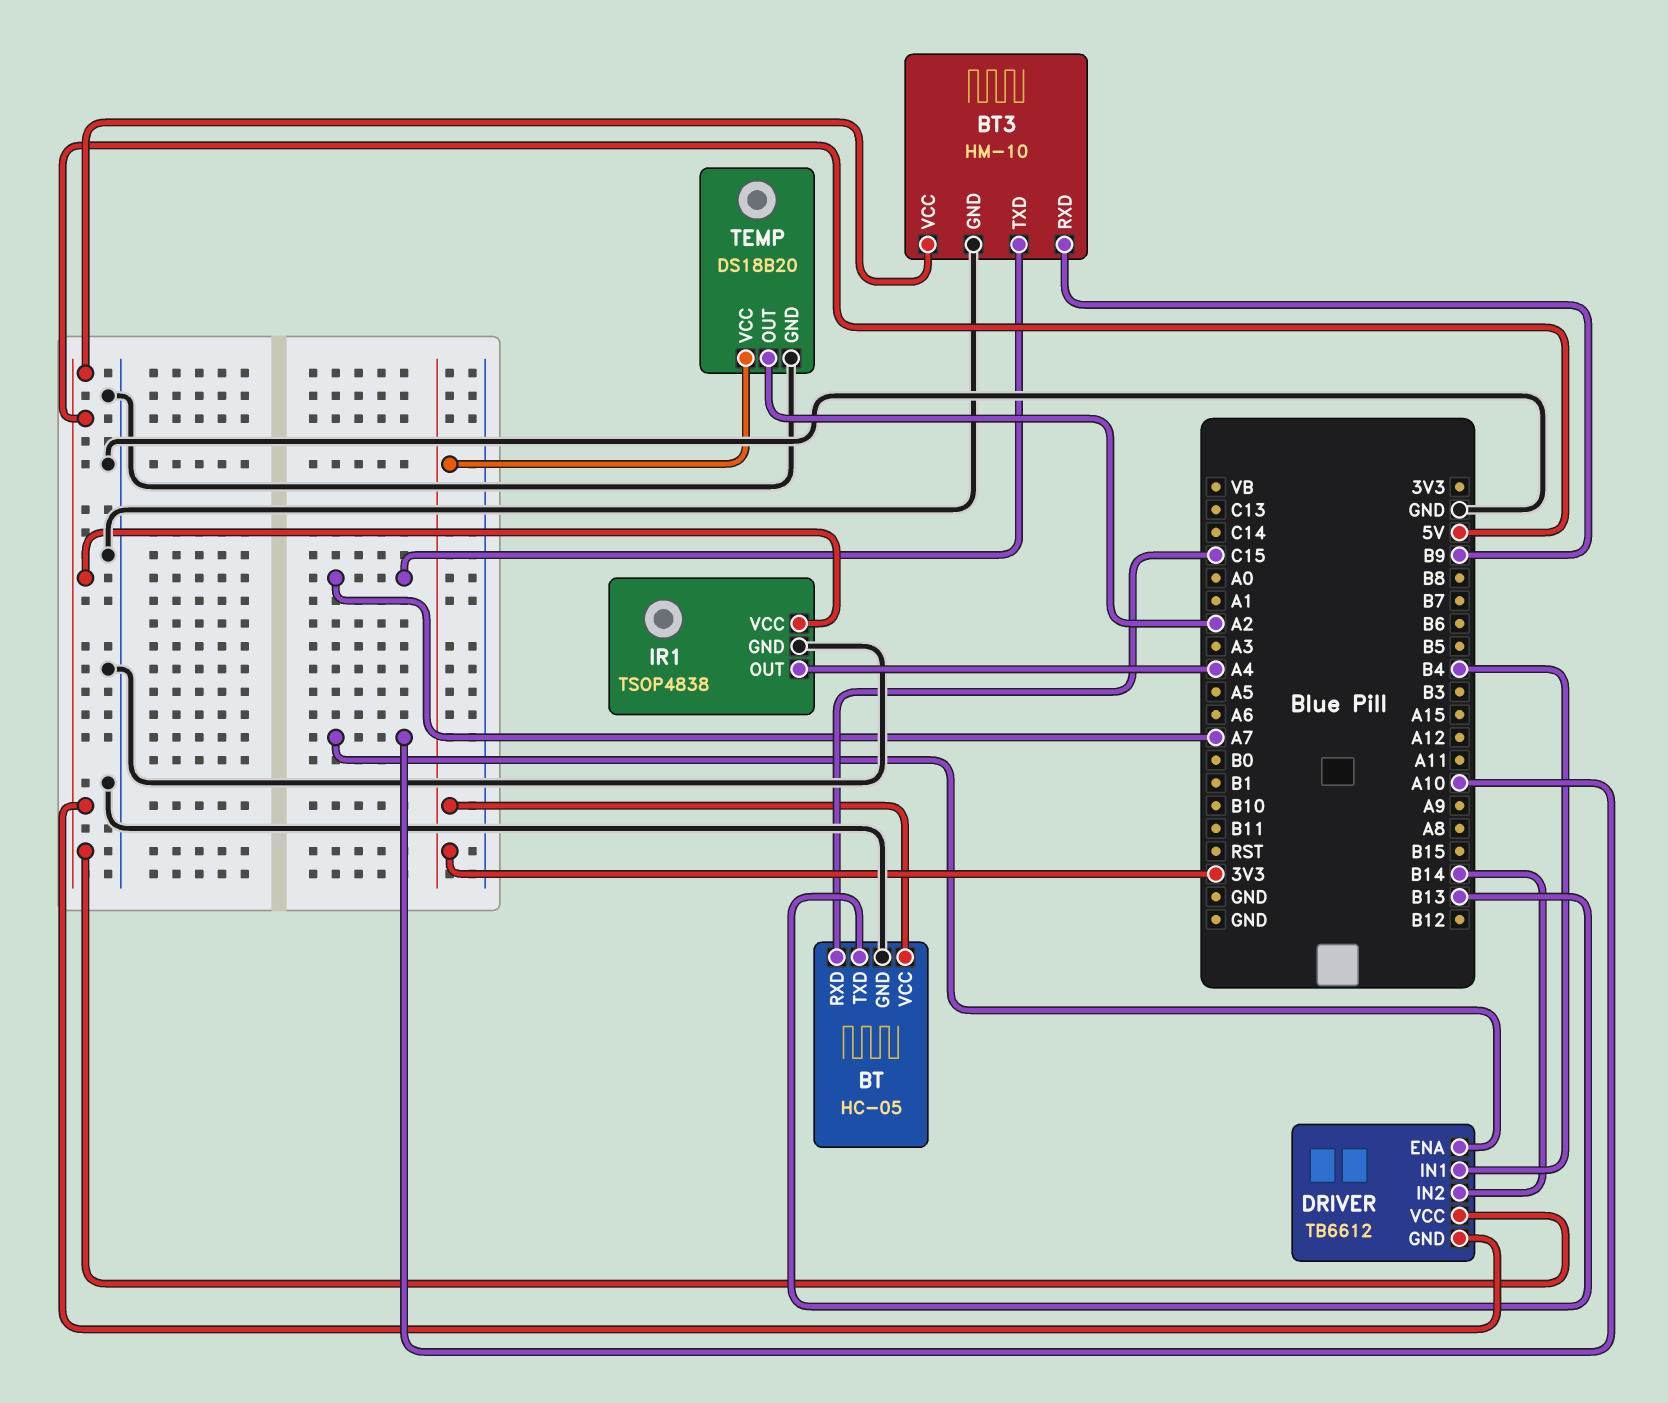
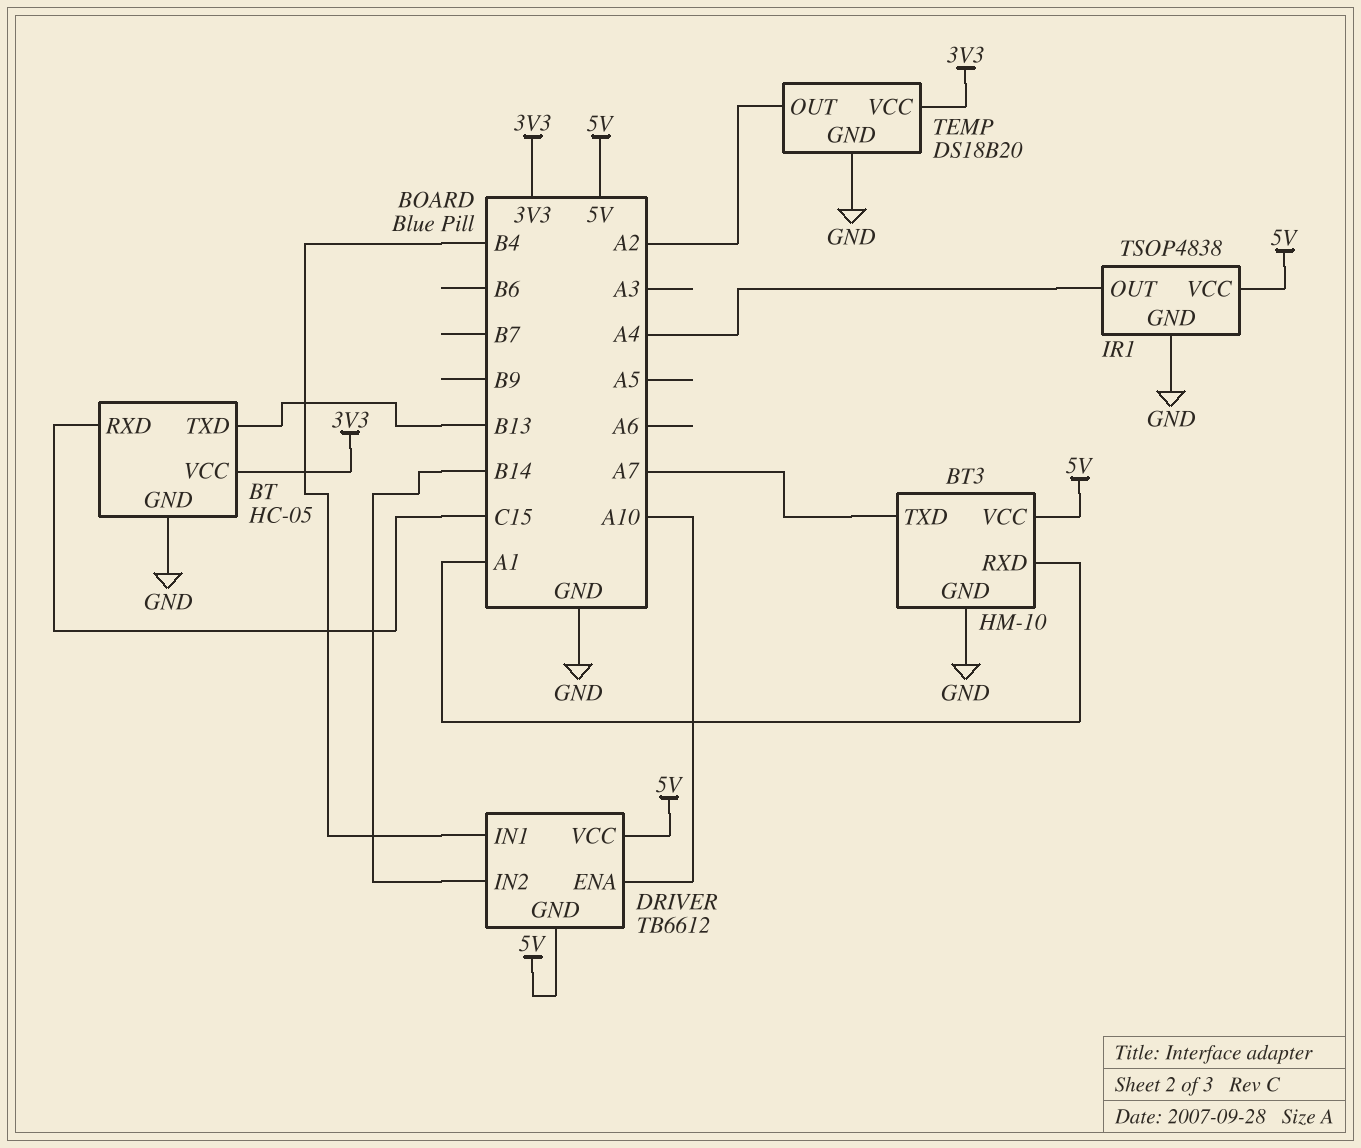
BT3 pin RXD: B9 -> A1

